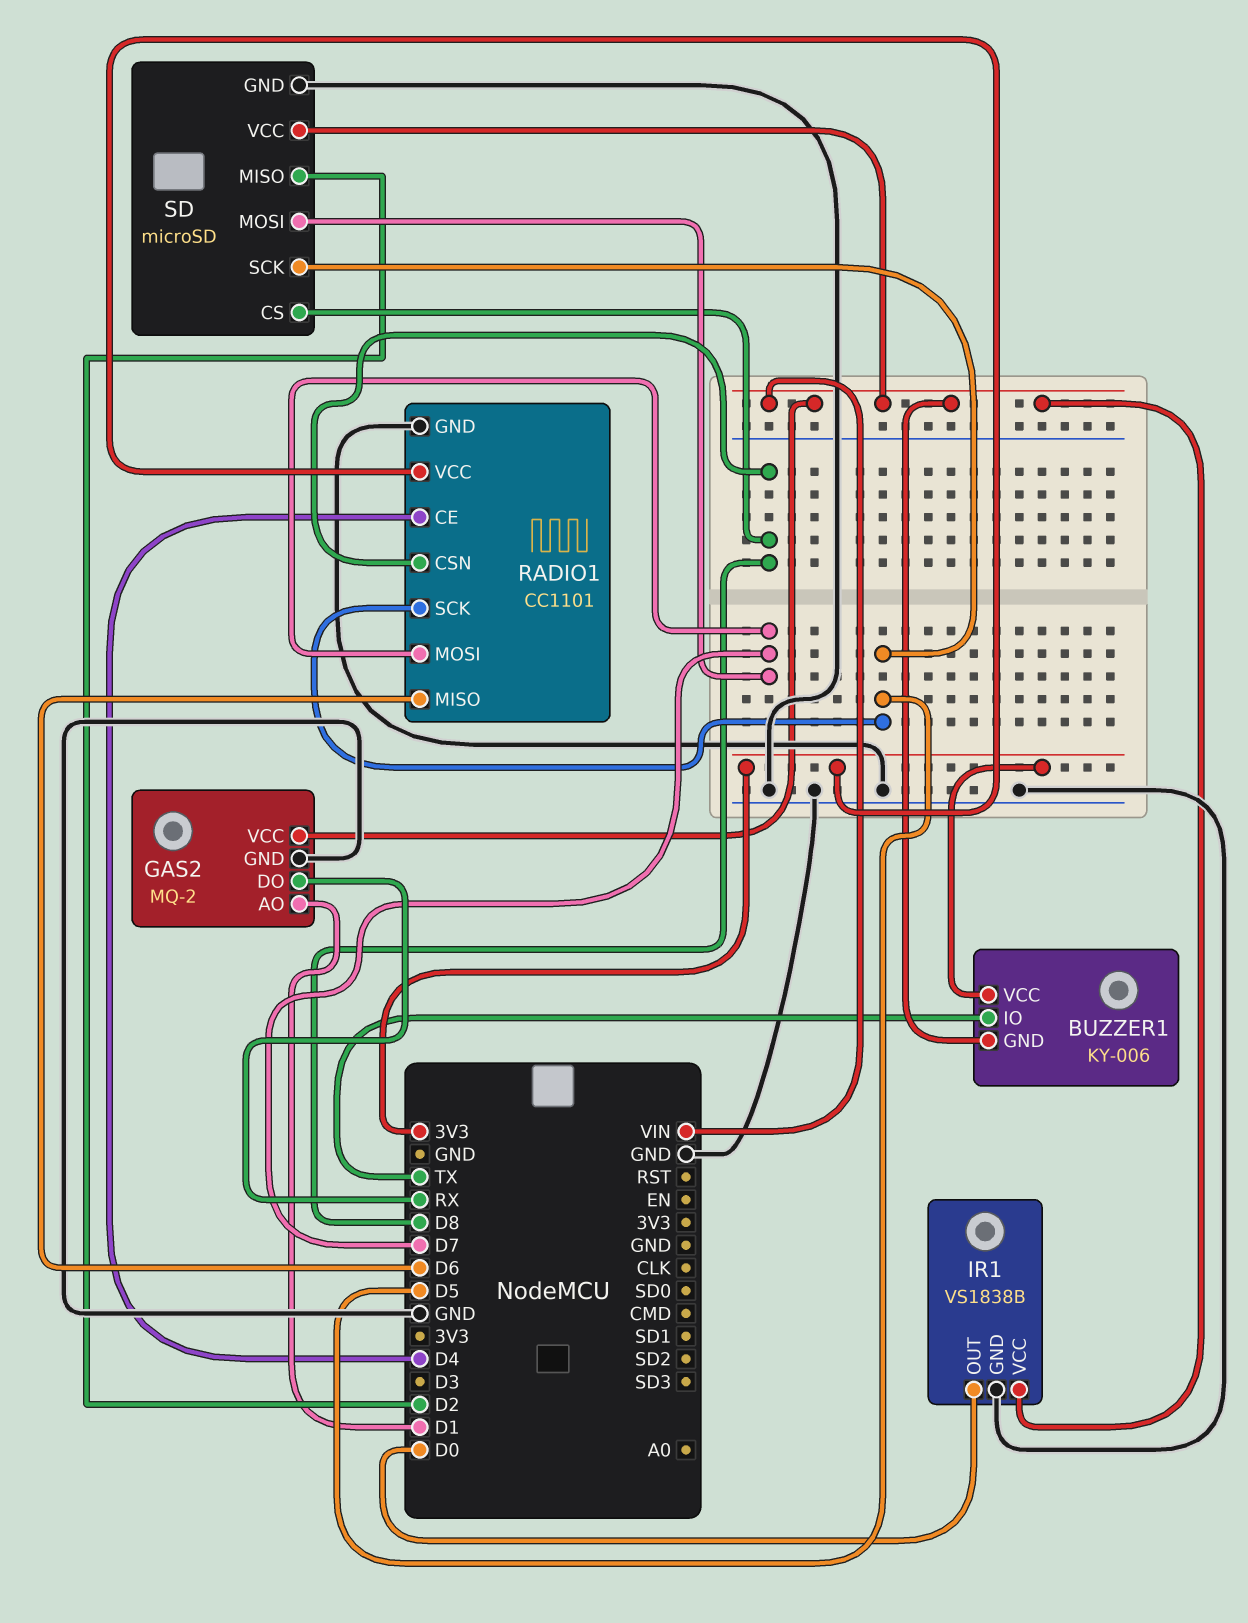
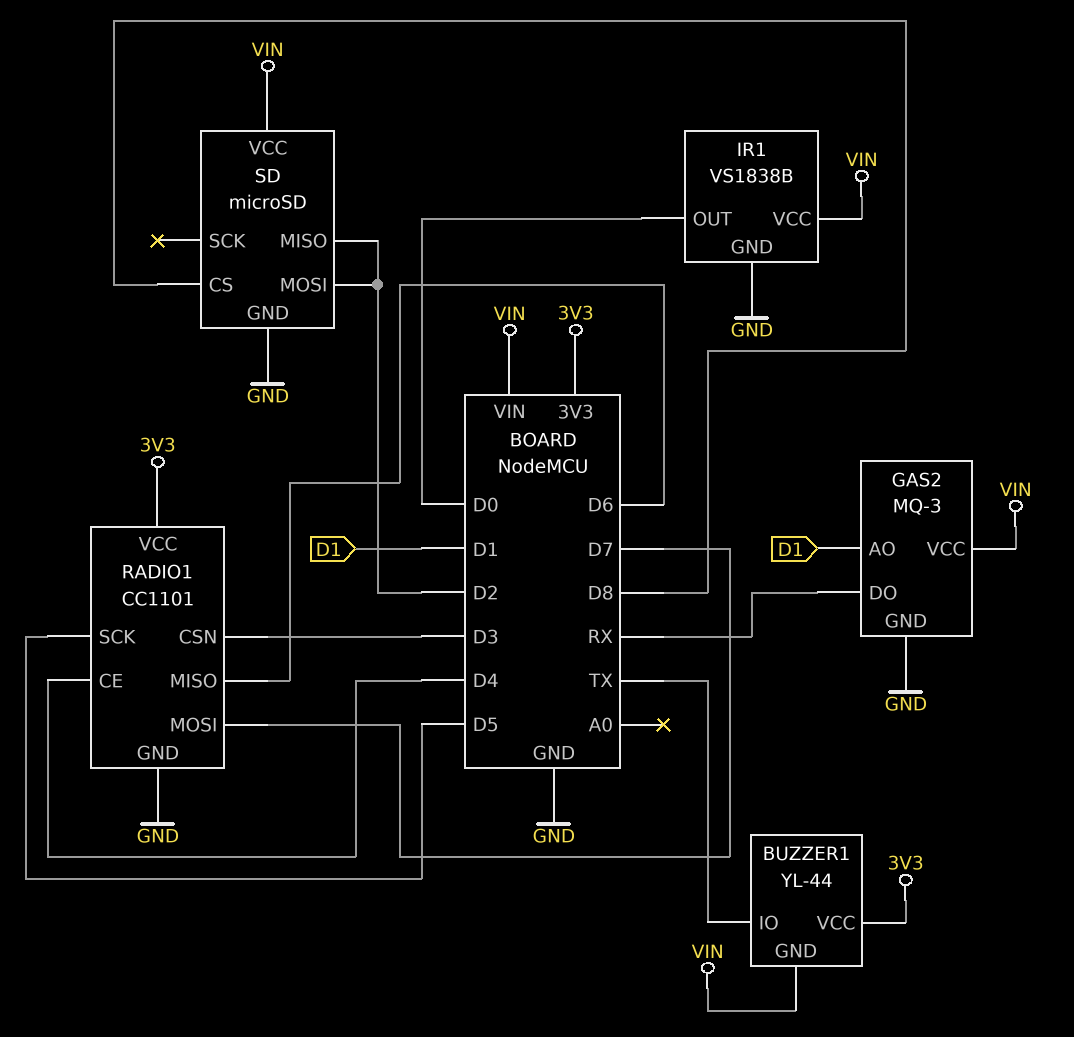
BUZZER1: KY-006 -> YL-44
GAS2: MQ-2 -> MQ-3
RADIO1 pin CSN: D8 -> D3
SD pin MOSI: D7 -> D2
SD pin SCK: D5 -> none

